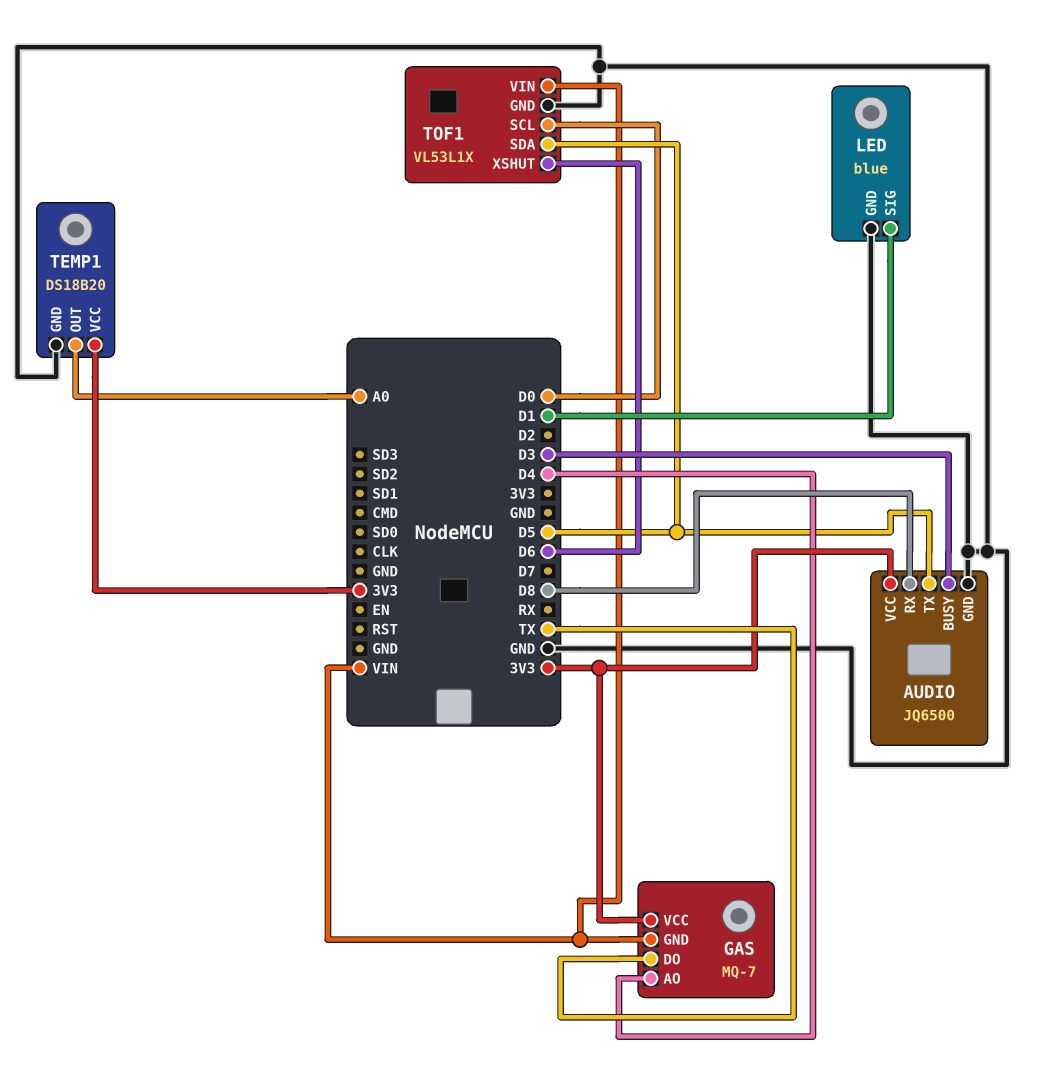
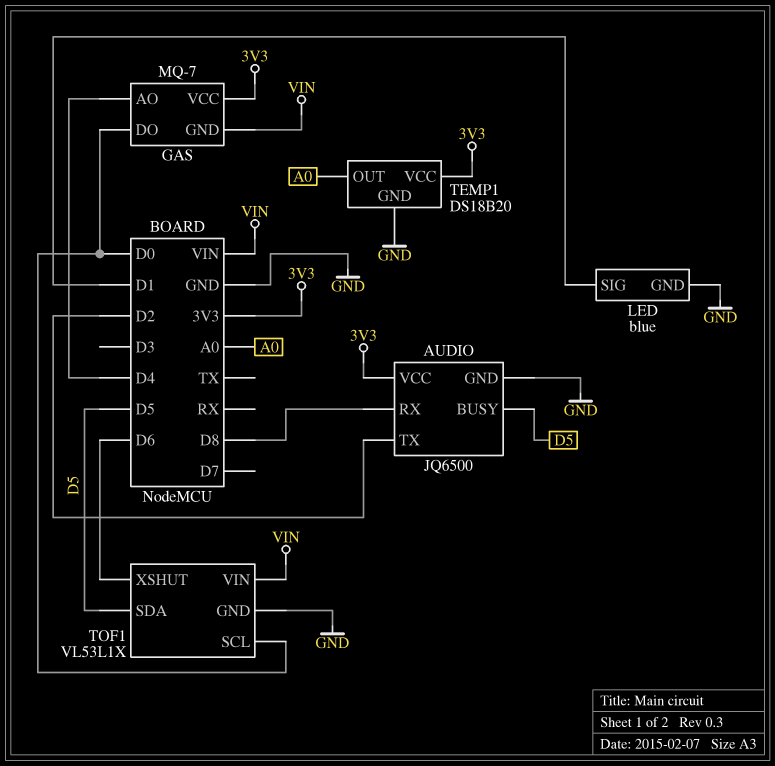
AUDIO pin BUSY: D3 -> D5
AUDIO pin TX: D5 -> D2
GAS pin DO: TX -> D0

